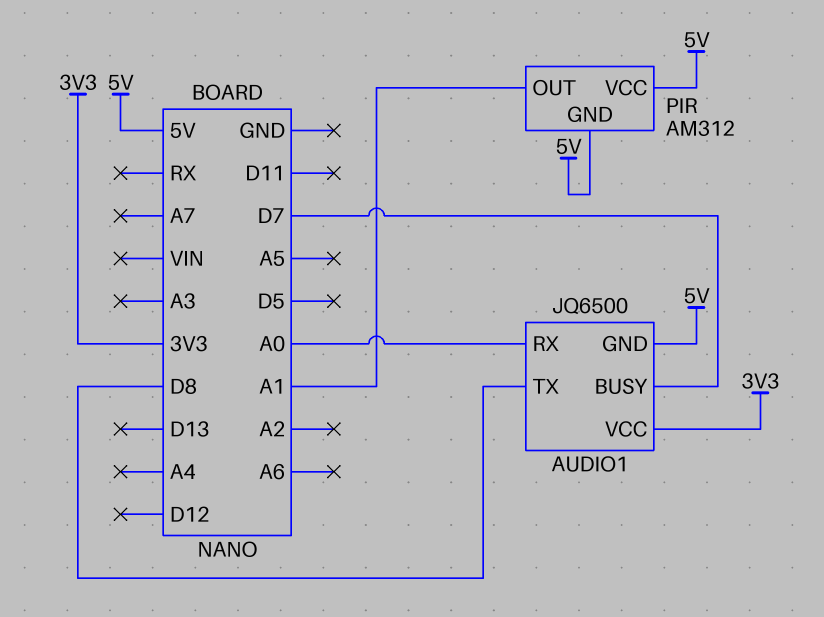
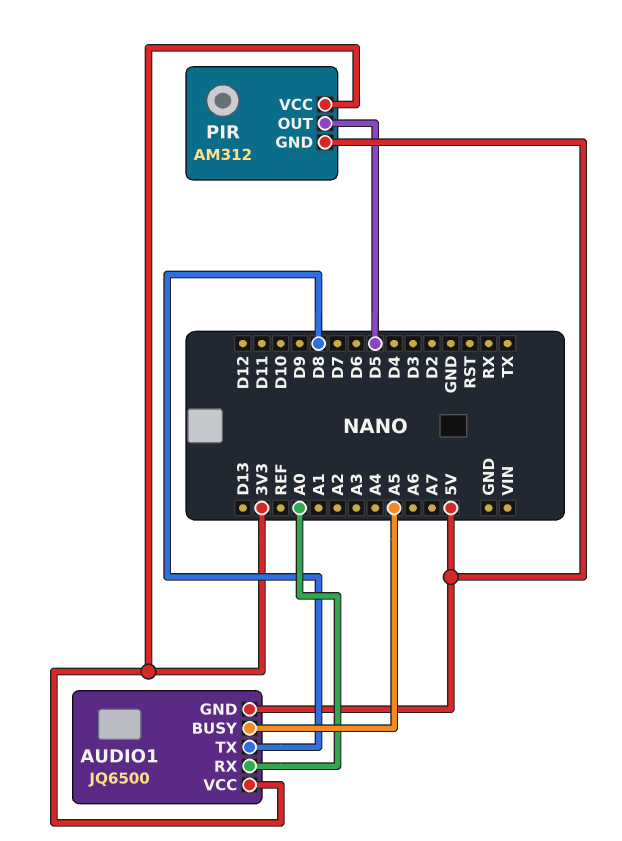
AUDIO1 pin BUSY: D7 -> A5
PIR pin OUT: A1 -> D5
PIR pin VCC: 5V -> 3V3

